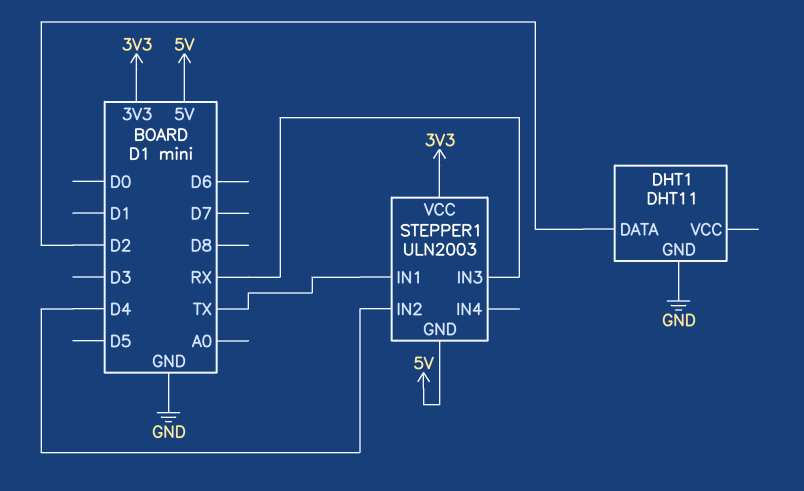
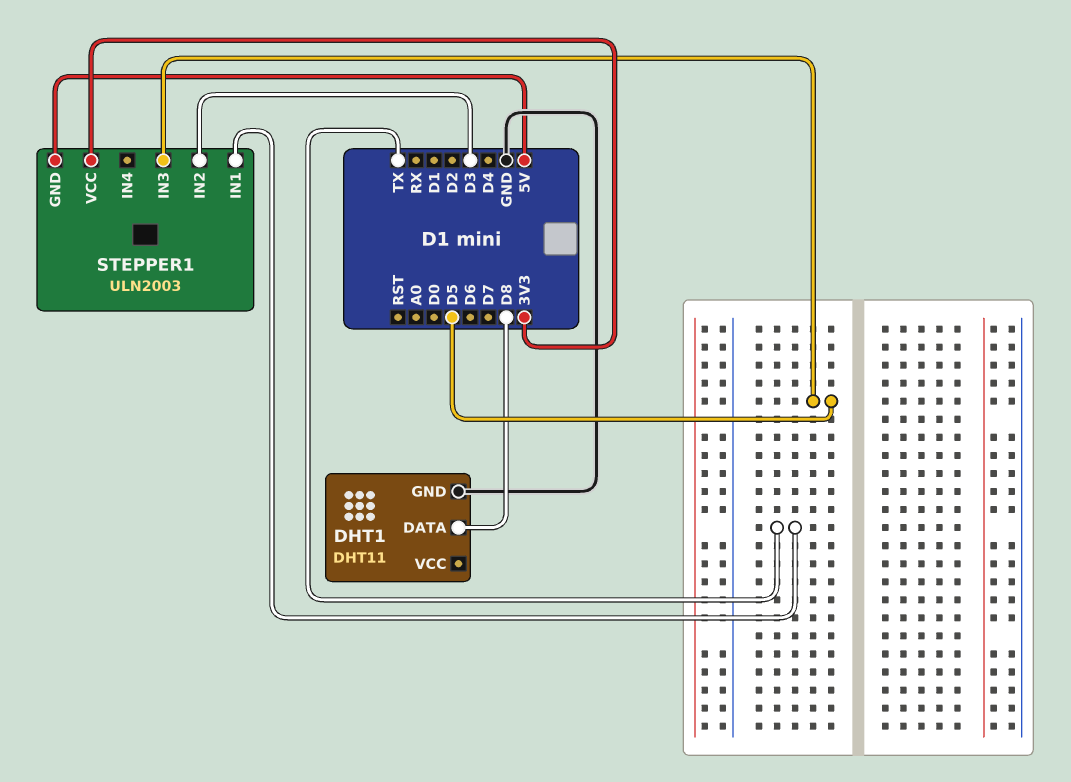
DHT1 pin DATA: D2 -> D8
STEPPER1 pin IN2: D4 -> D3
STEPPER1 pin IN3: RX -> D5

